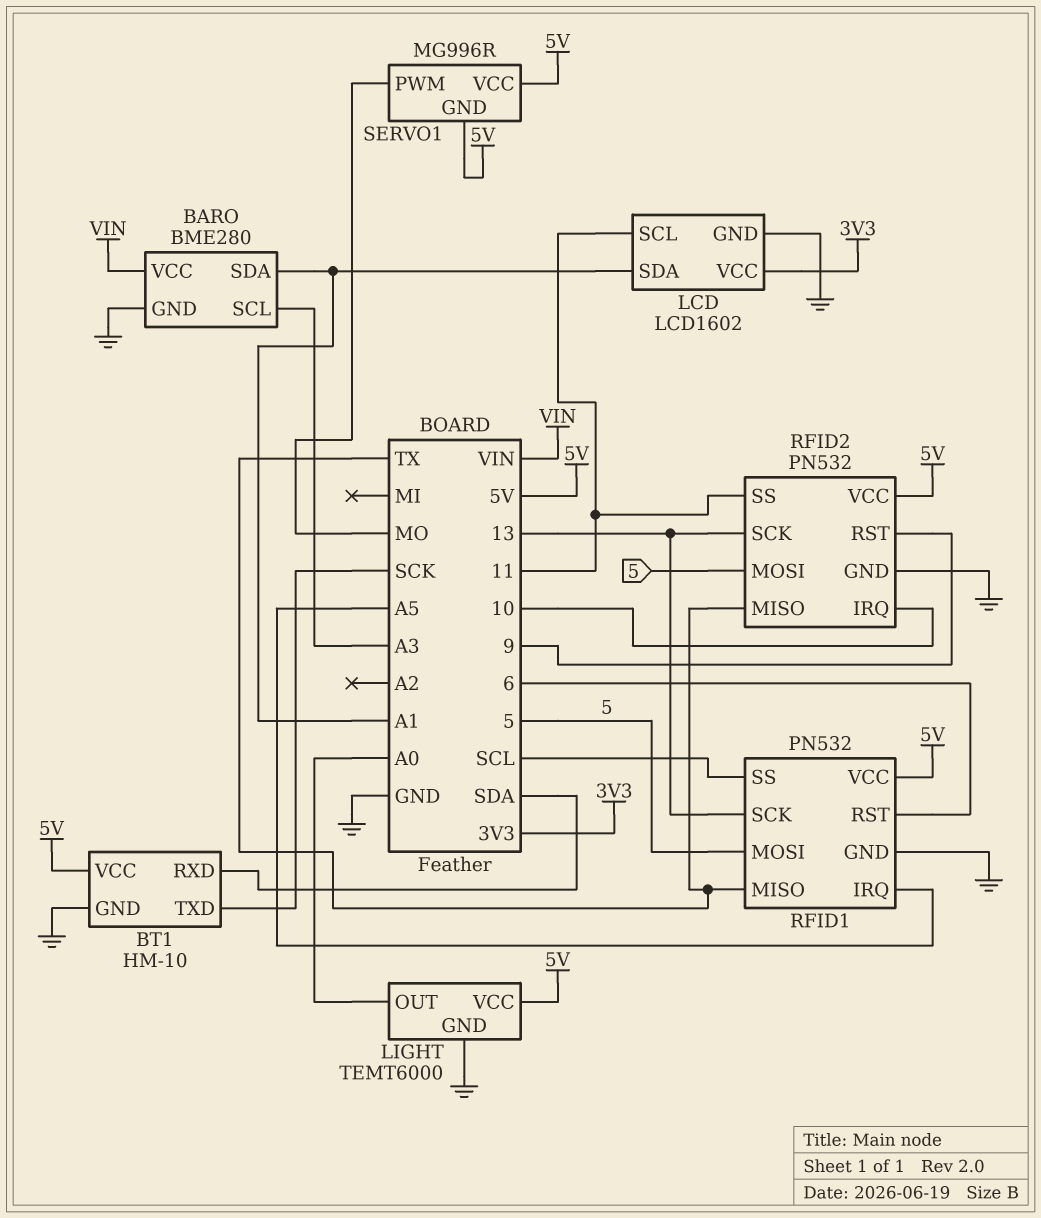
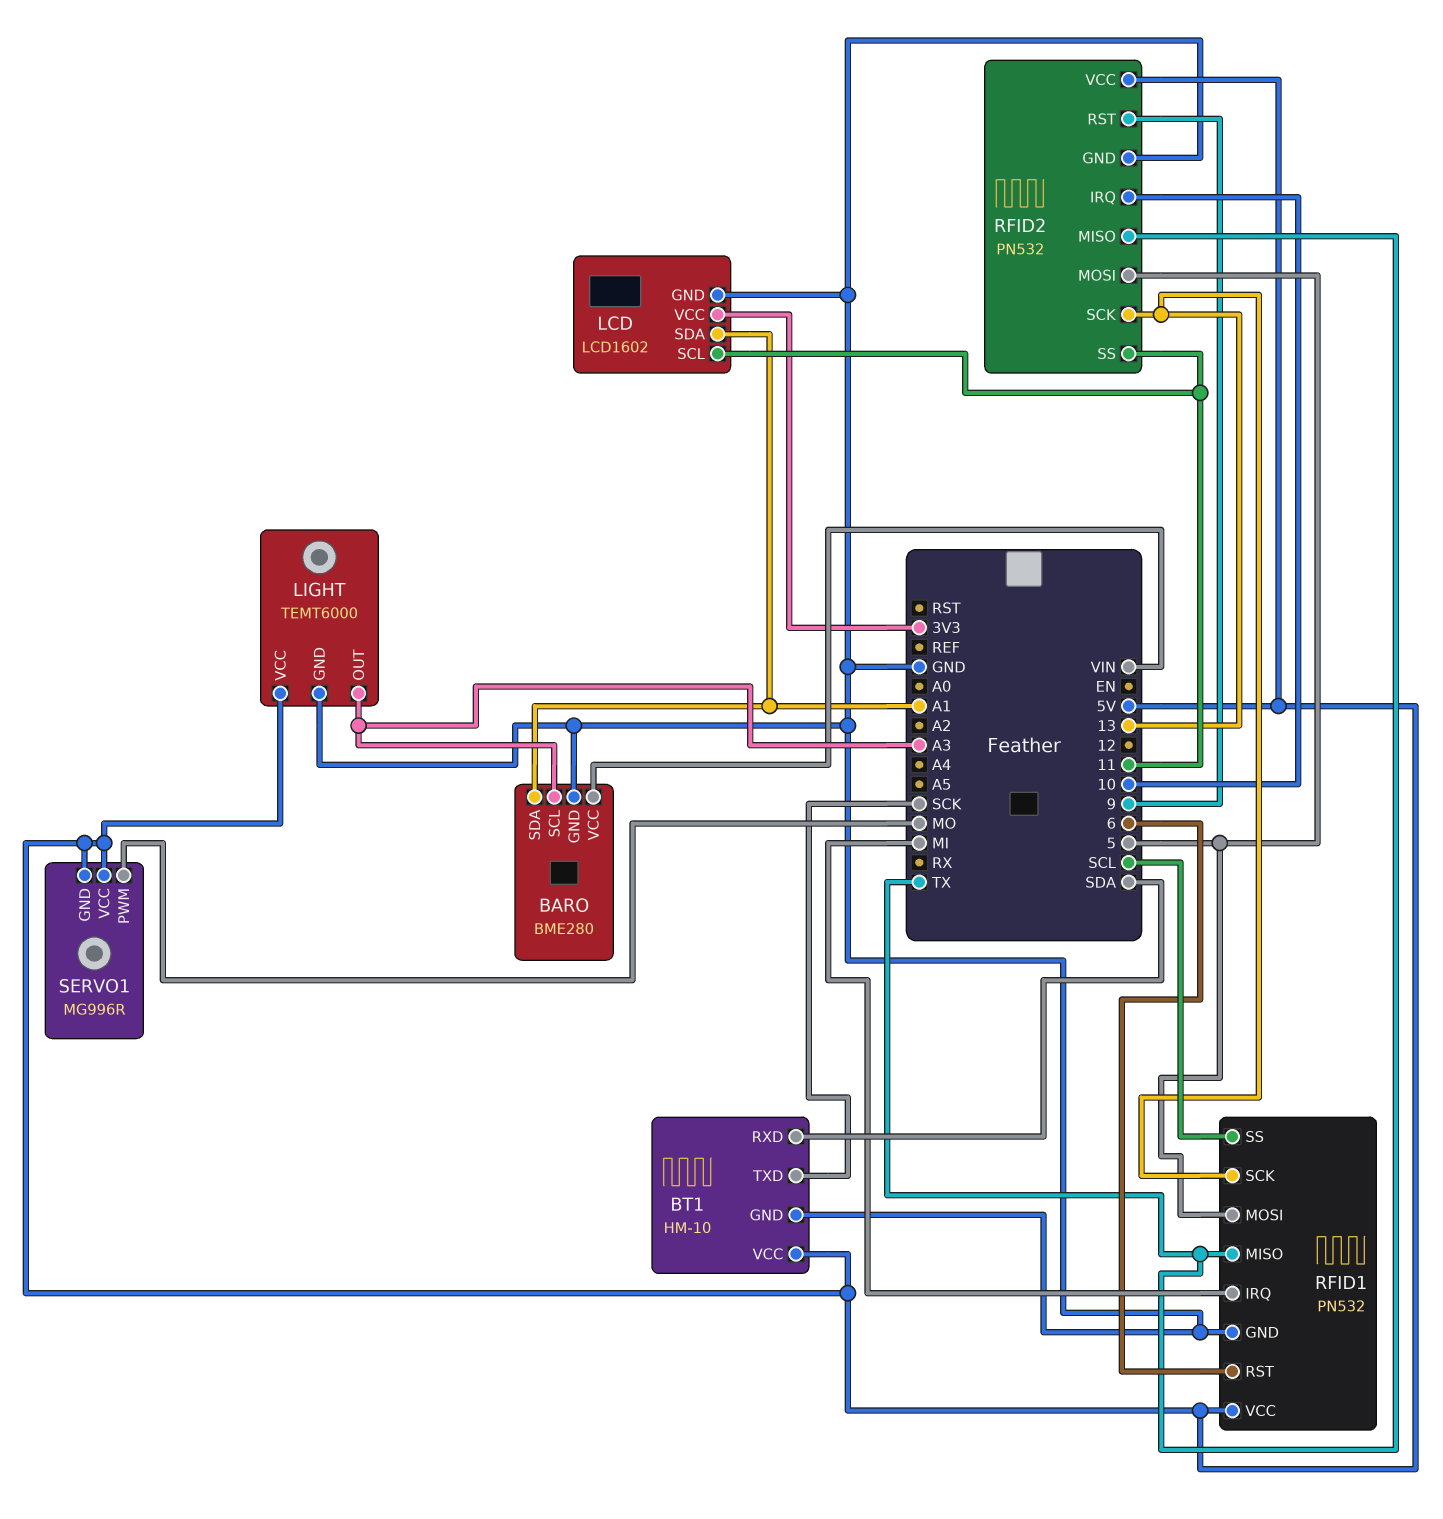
LIGHT pin OUT: A0 -> A3
RFID1 pin IRQ: A5 -> MI

